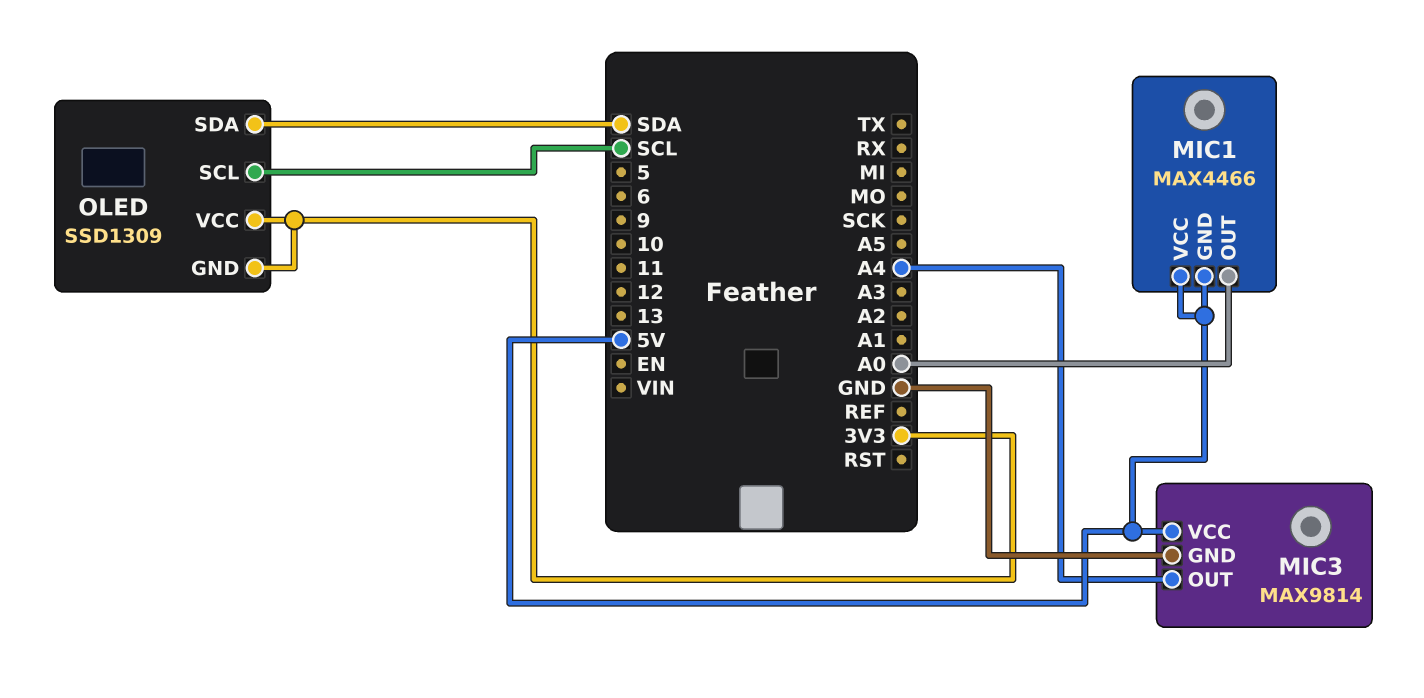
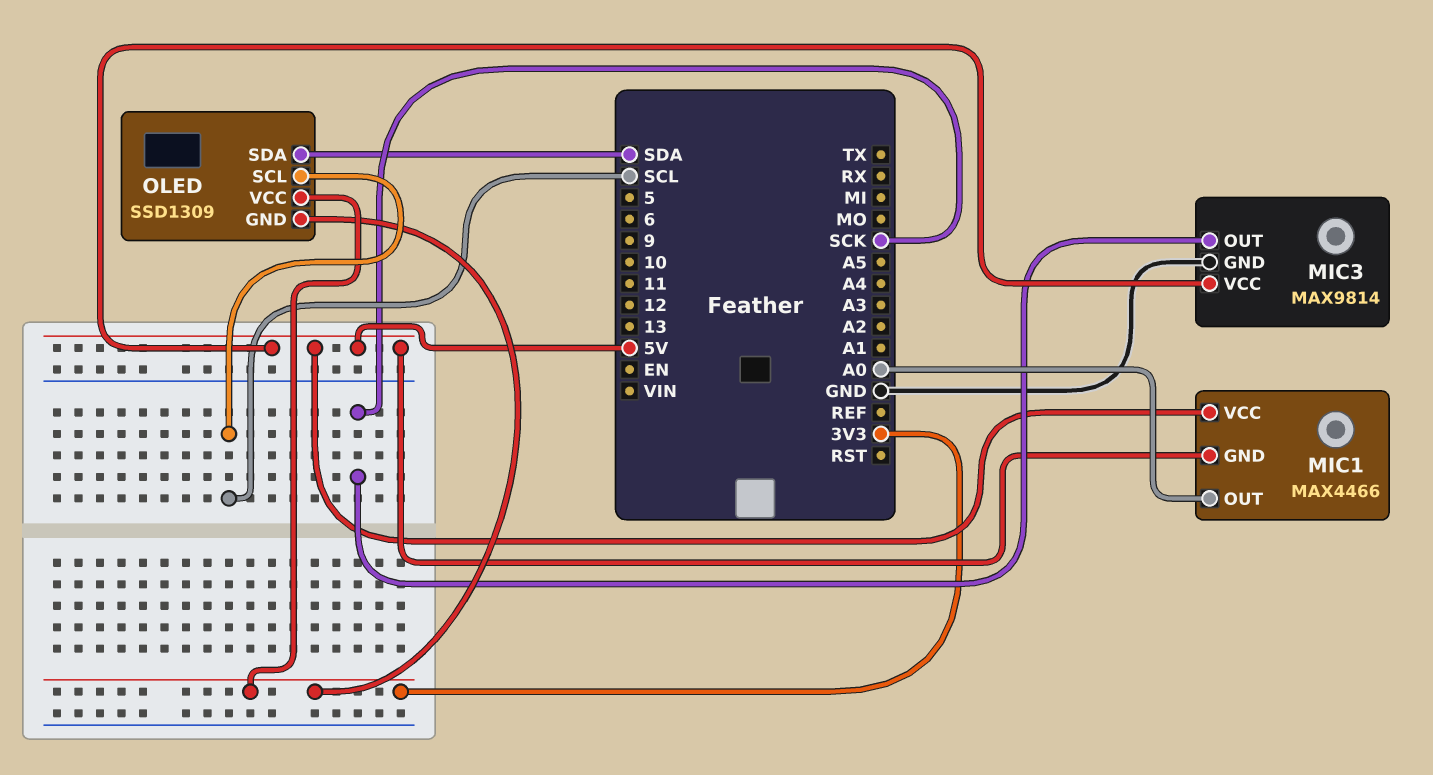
MIC3 pin OUT: A4 -> SCK

